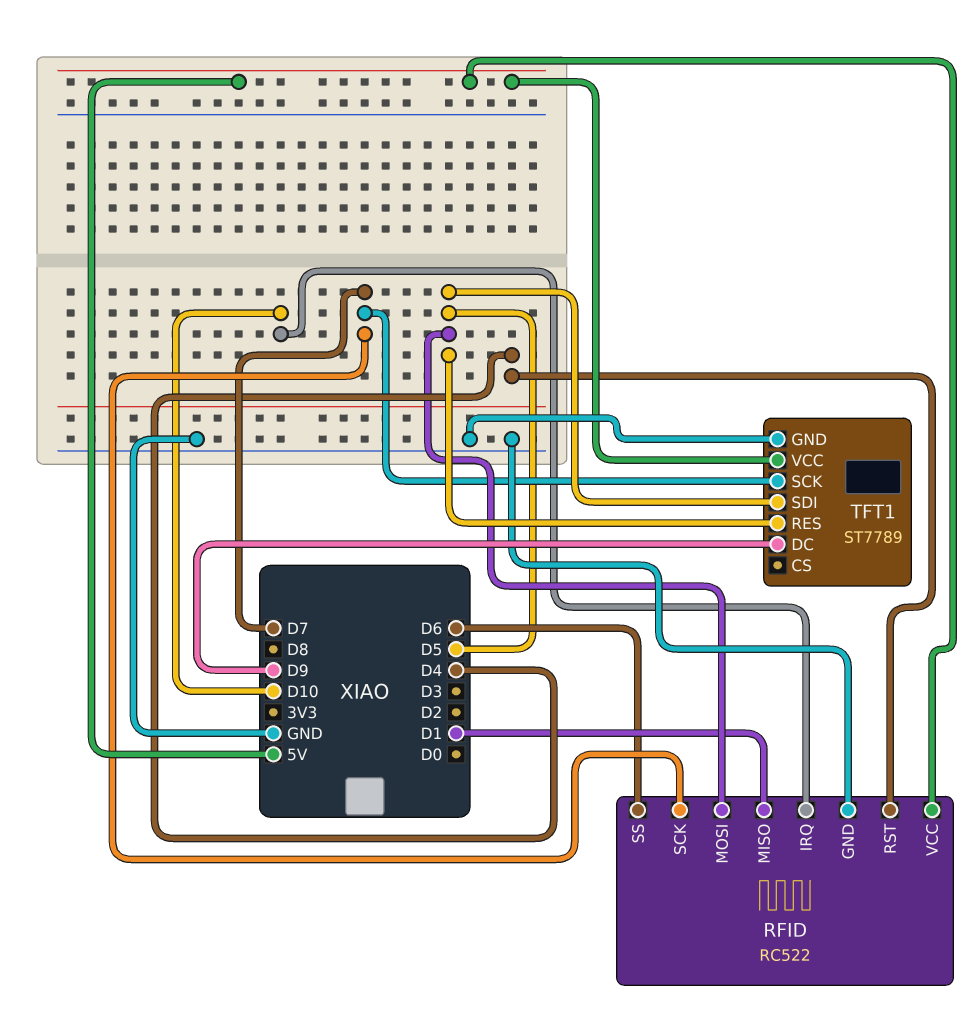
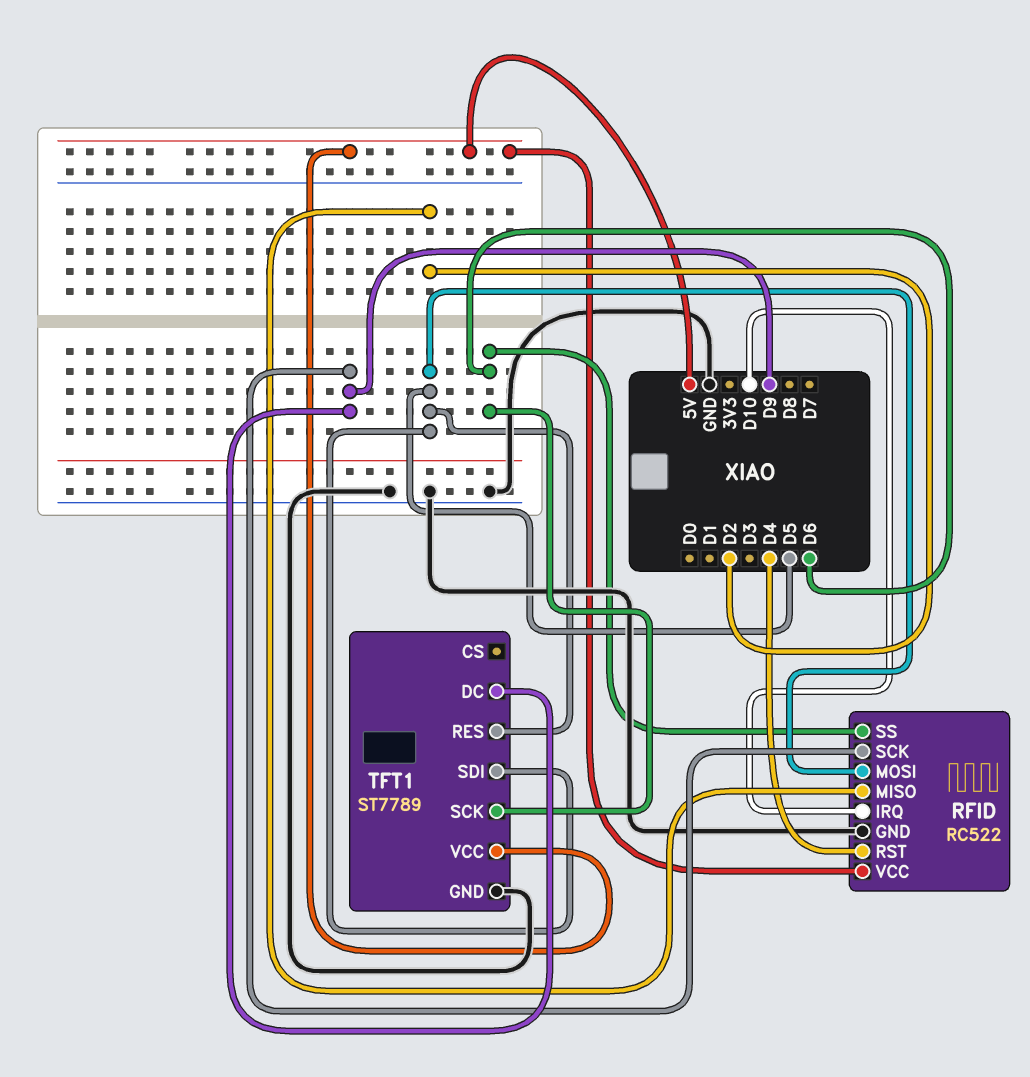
RFID pin MISO: D1 -> D2
RFID pin SCK: D7 -> D9
TFT1 pin SCK: D7 -> D6

